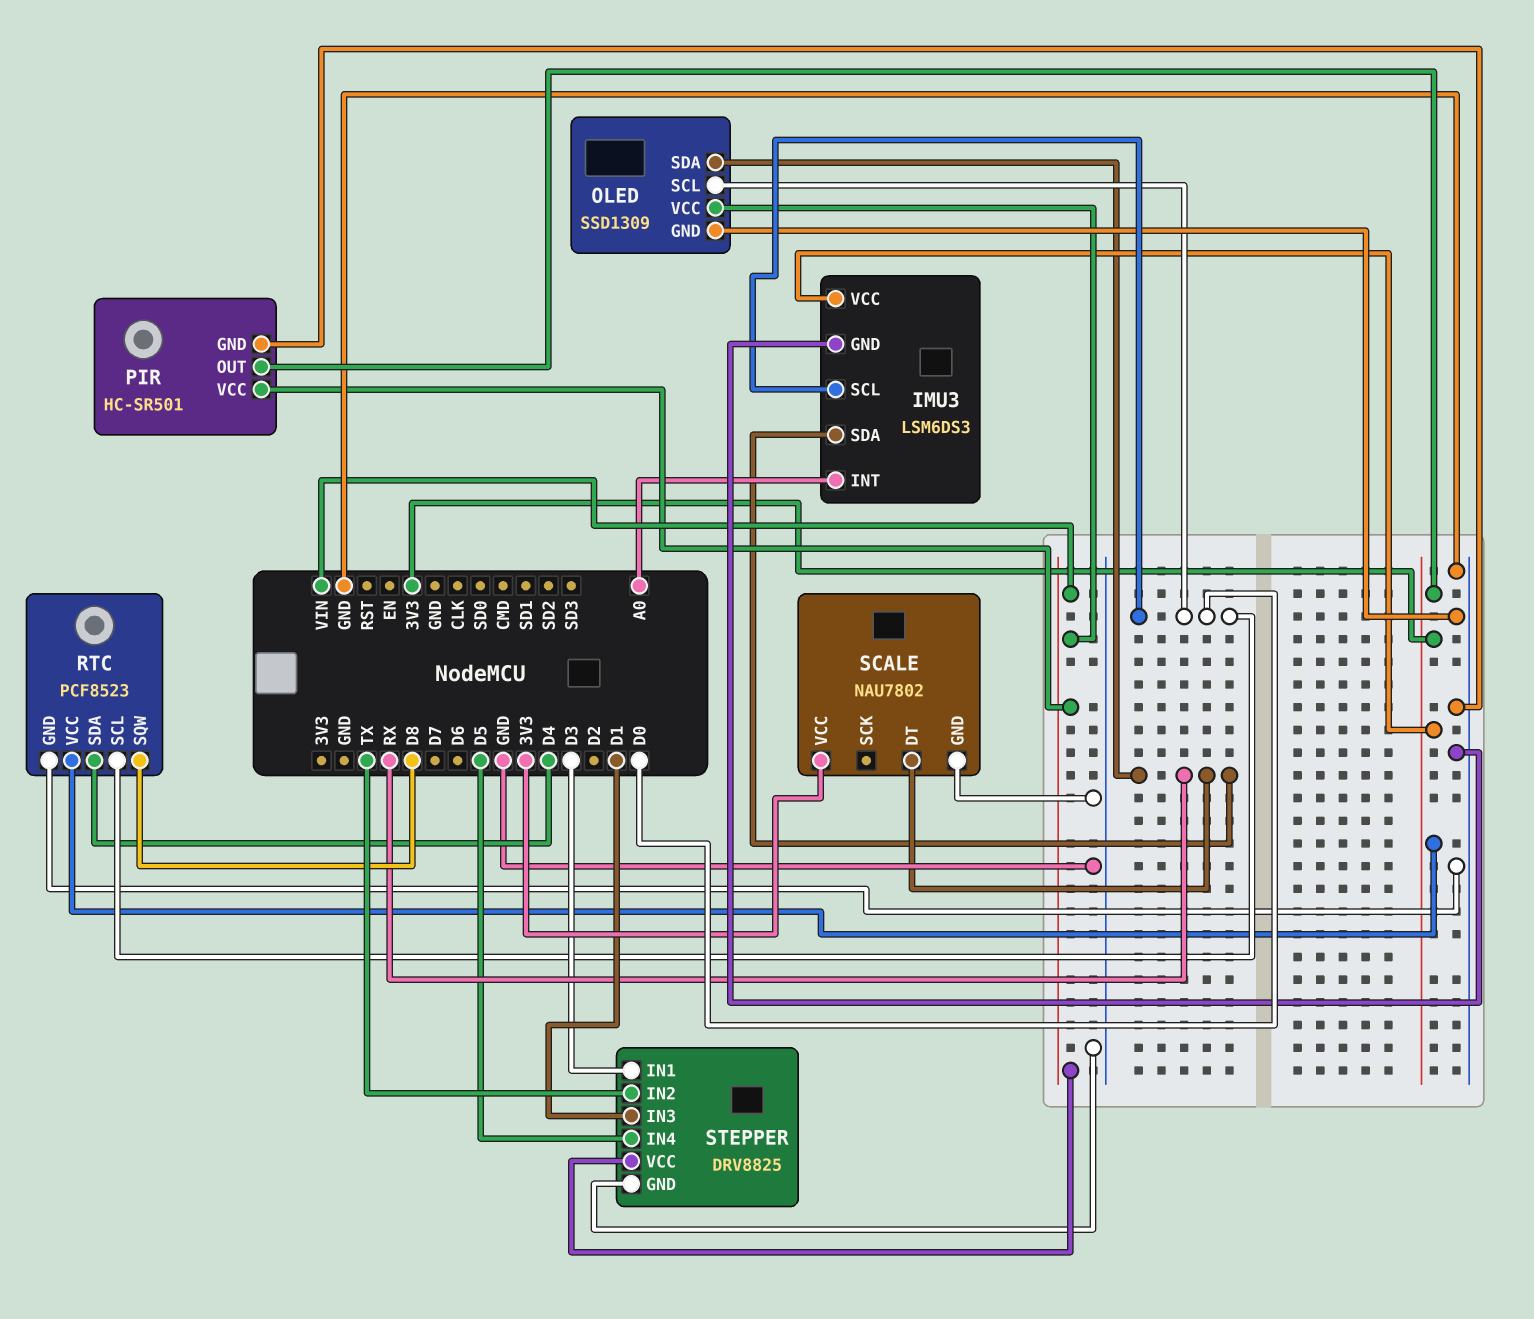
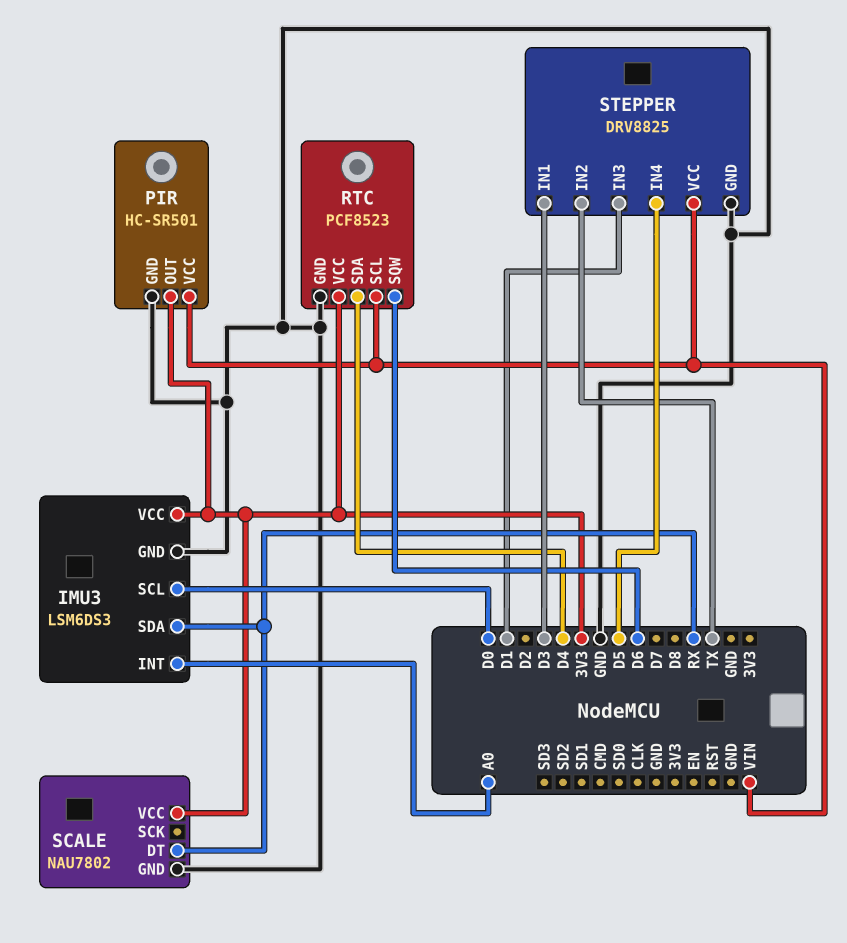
OLED: SSD1309 -> none
OLED pin GND: GND -> none
OLED pin SCL: D0 -> none
OLED pin SDA: RX -> none
OLED pin VCC: VIN -> none
RTC pin SCL: D0 -> VIN
RTC pin SQW: D8 -> D6

